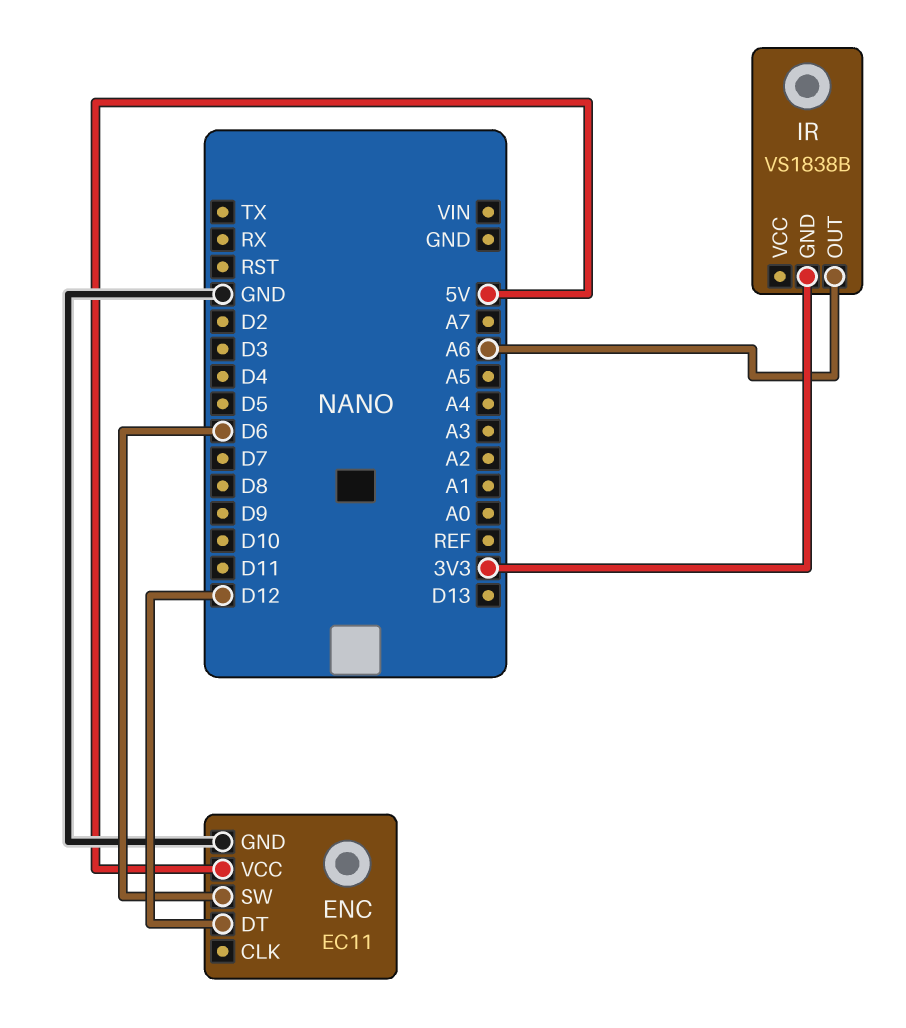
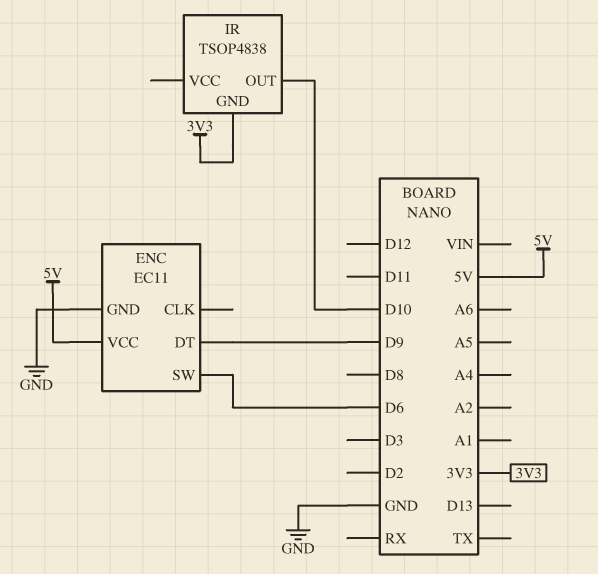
ENC pin DT: D12 -> D9
IR: VS1838B -> TSOP4838
IR pin OUT: A6 -> D10

